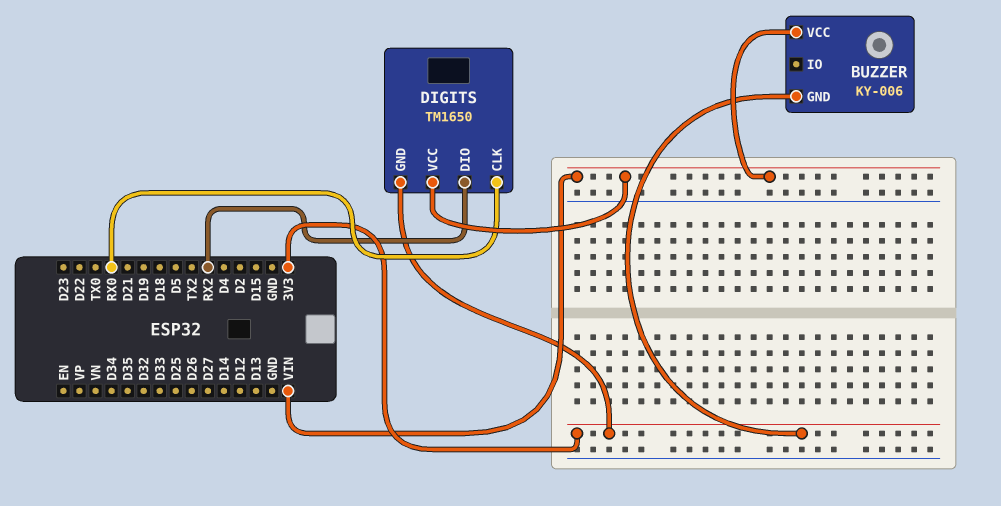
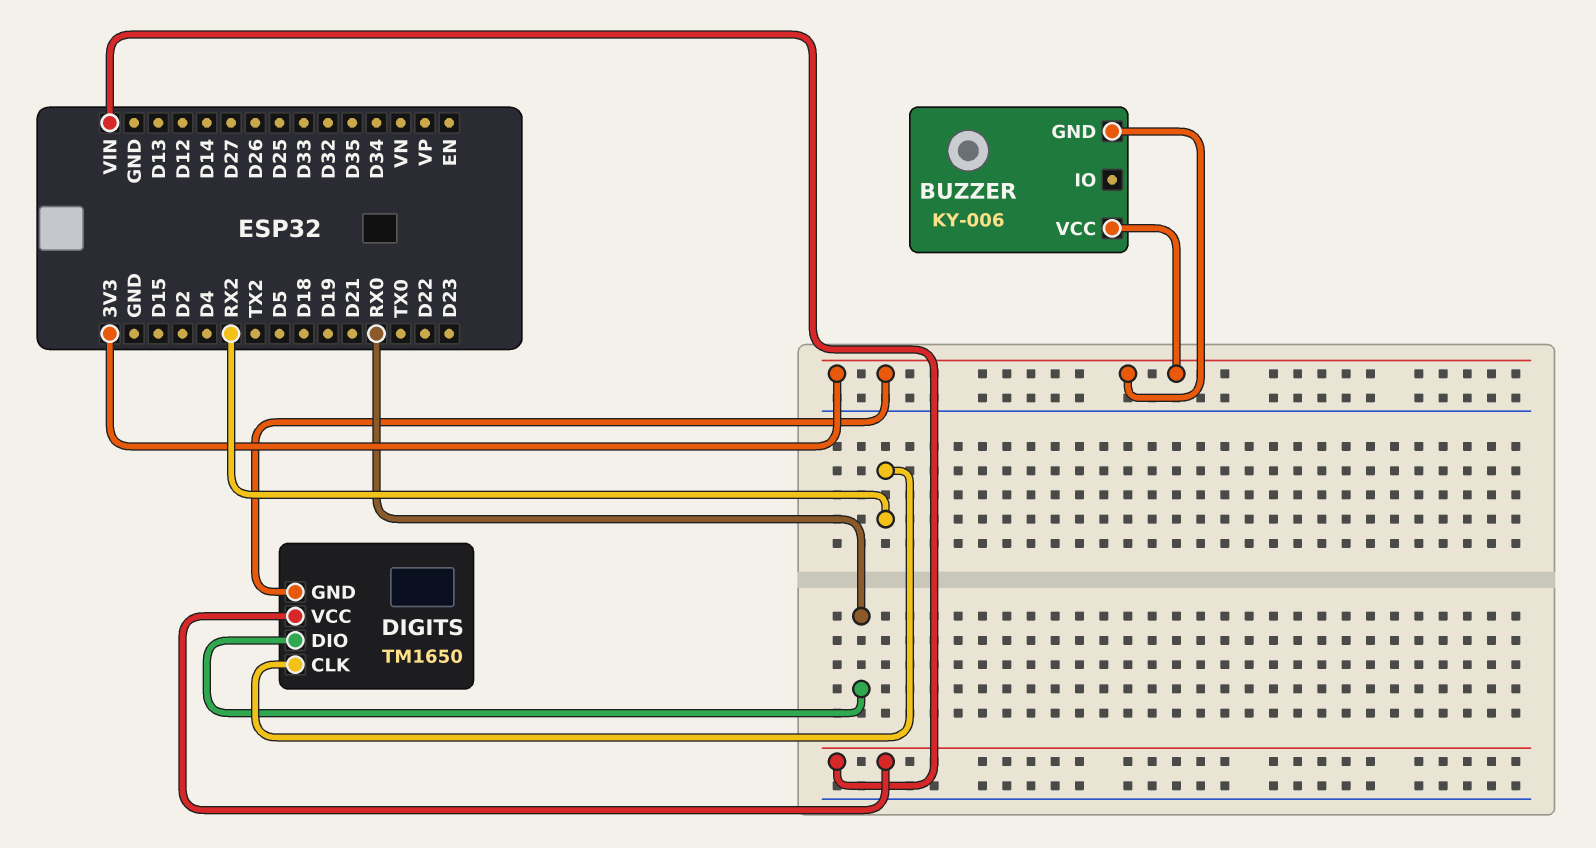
BUZZER pin VCC: VIN -> 3V3
DIGITS pin CLK: RX0 -> RX2
DIGITS pin DIO: RX2 -> RX0

